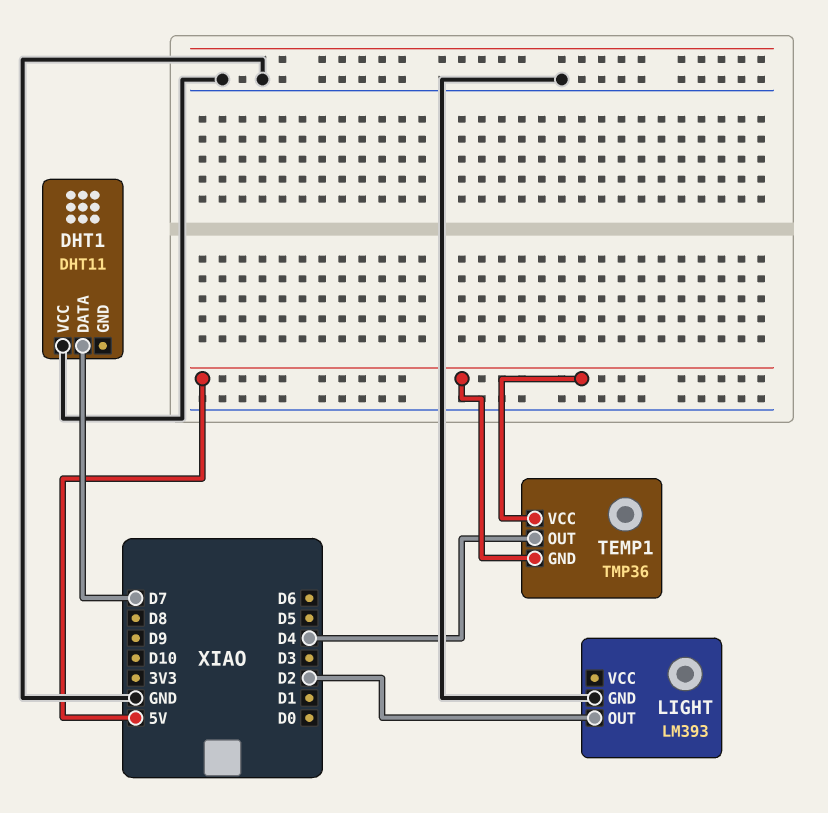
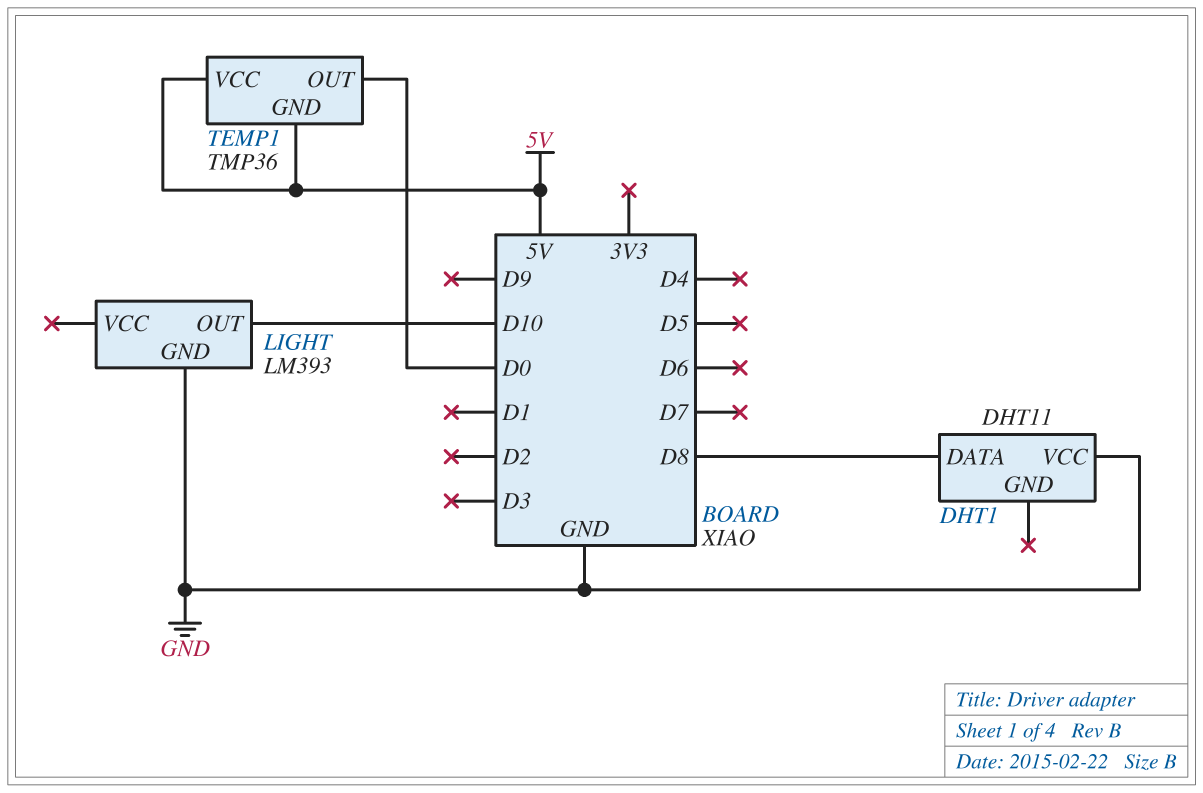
DHT1 pin DATA: D7 -> D8
LIGHT pin OUT: D2 -> D10
TEMP1 pin OUT: D4 -> D0

